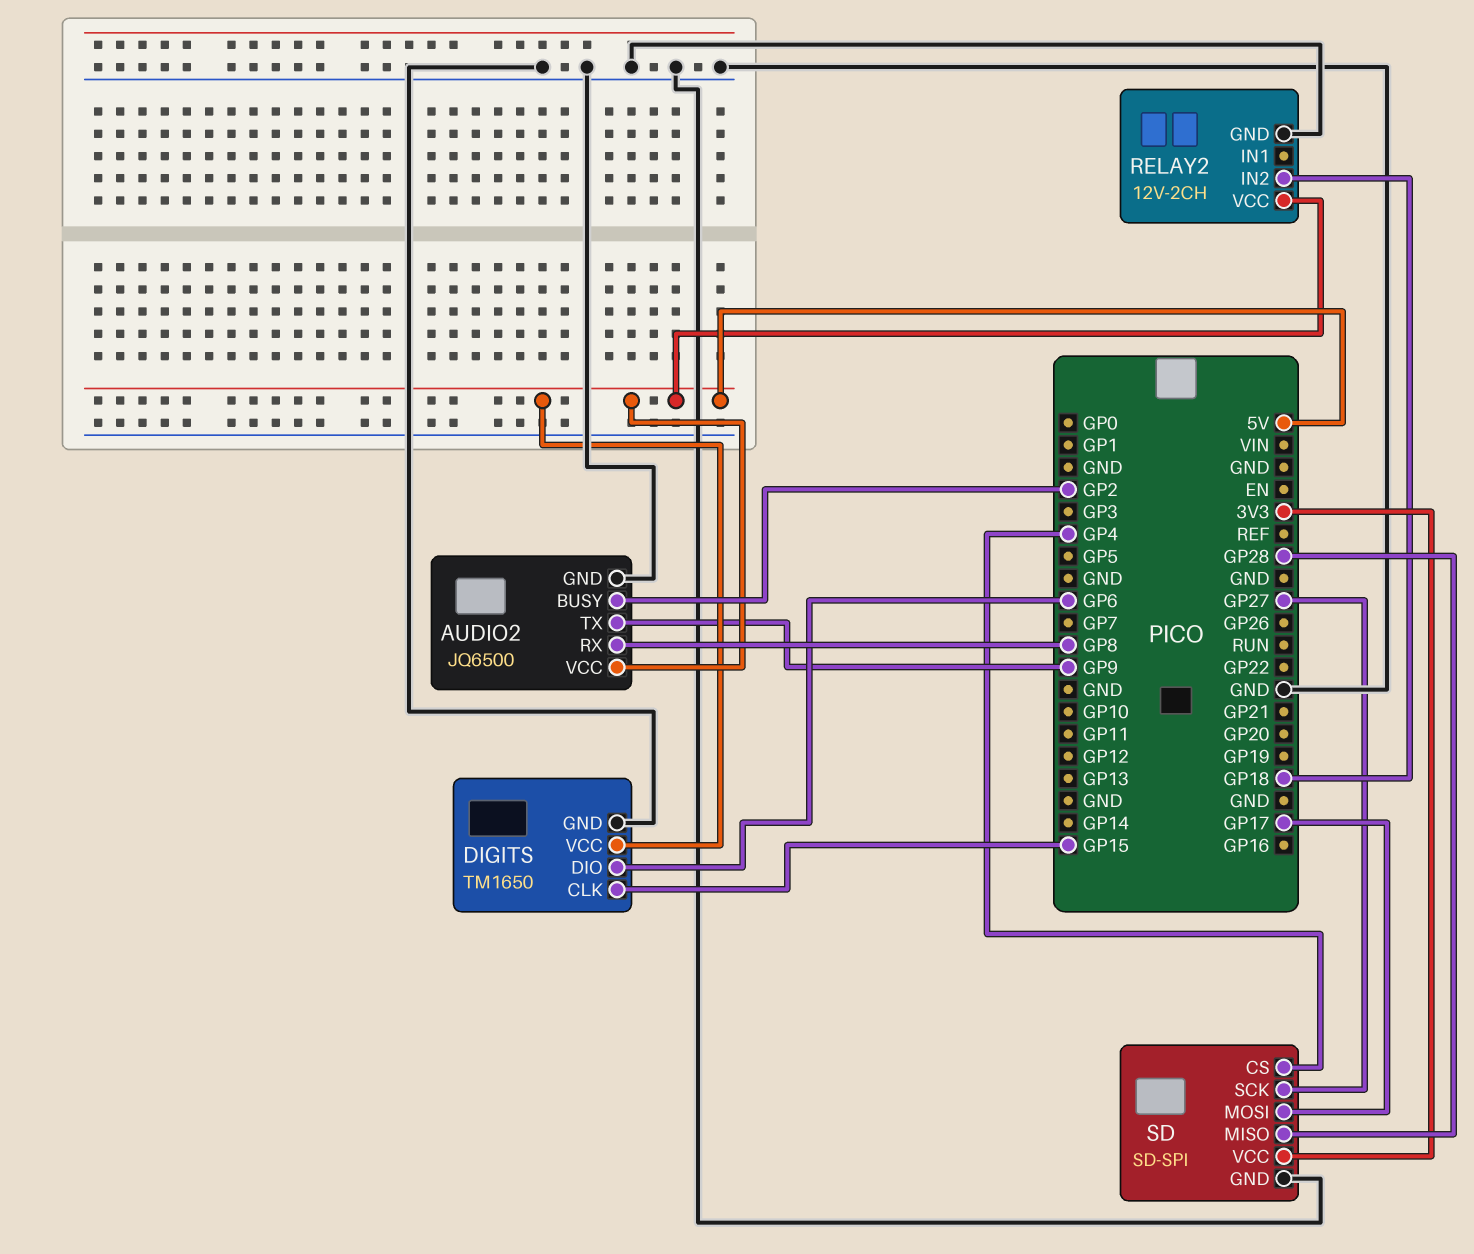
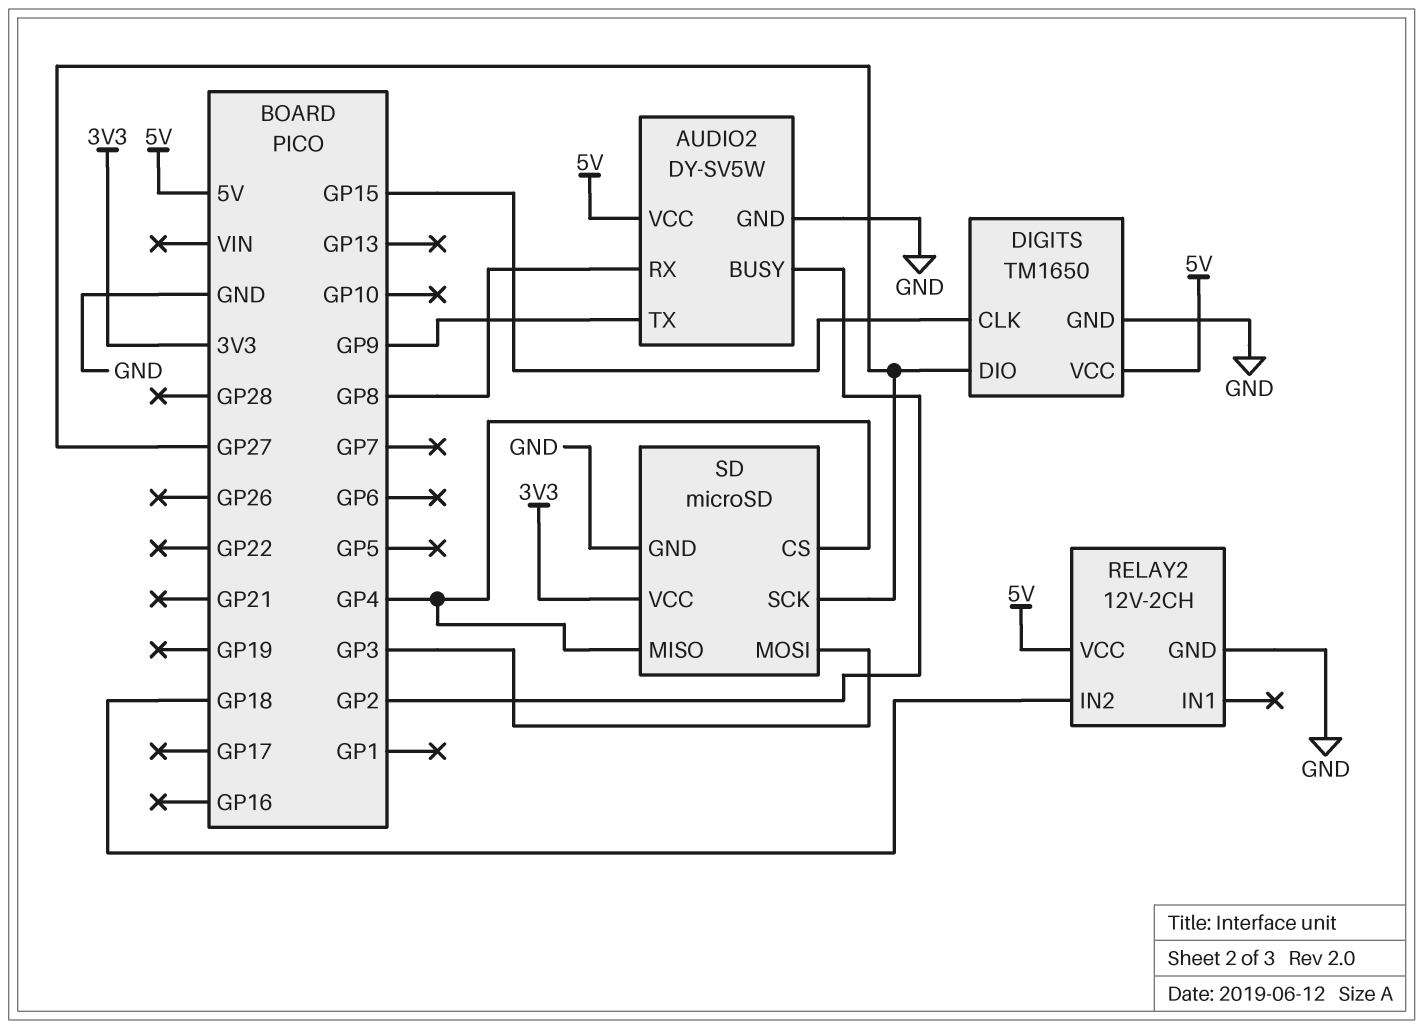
AUDIO2: JQ6500 -> DY-SV5W
DIGITS pin DIO: GP6 -> GP27
SD: SD-SPI -> microSD
SD pin MISO: GP28 -> GP4
SD pin MOSI: GP17 -> GP3

